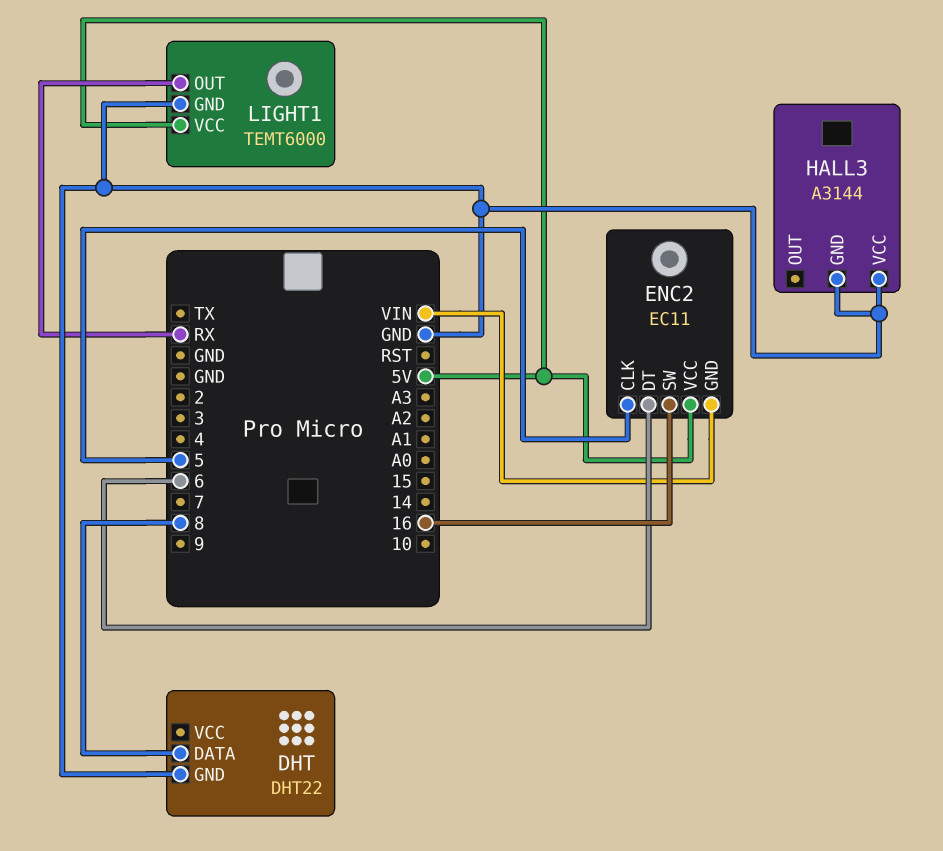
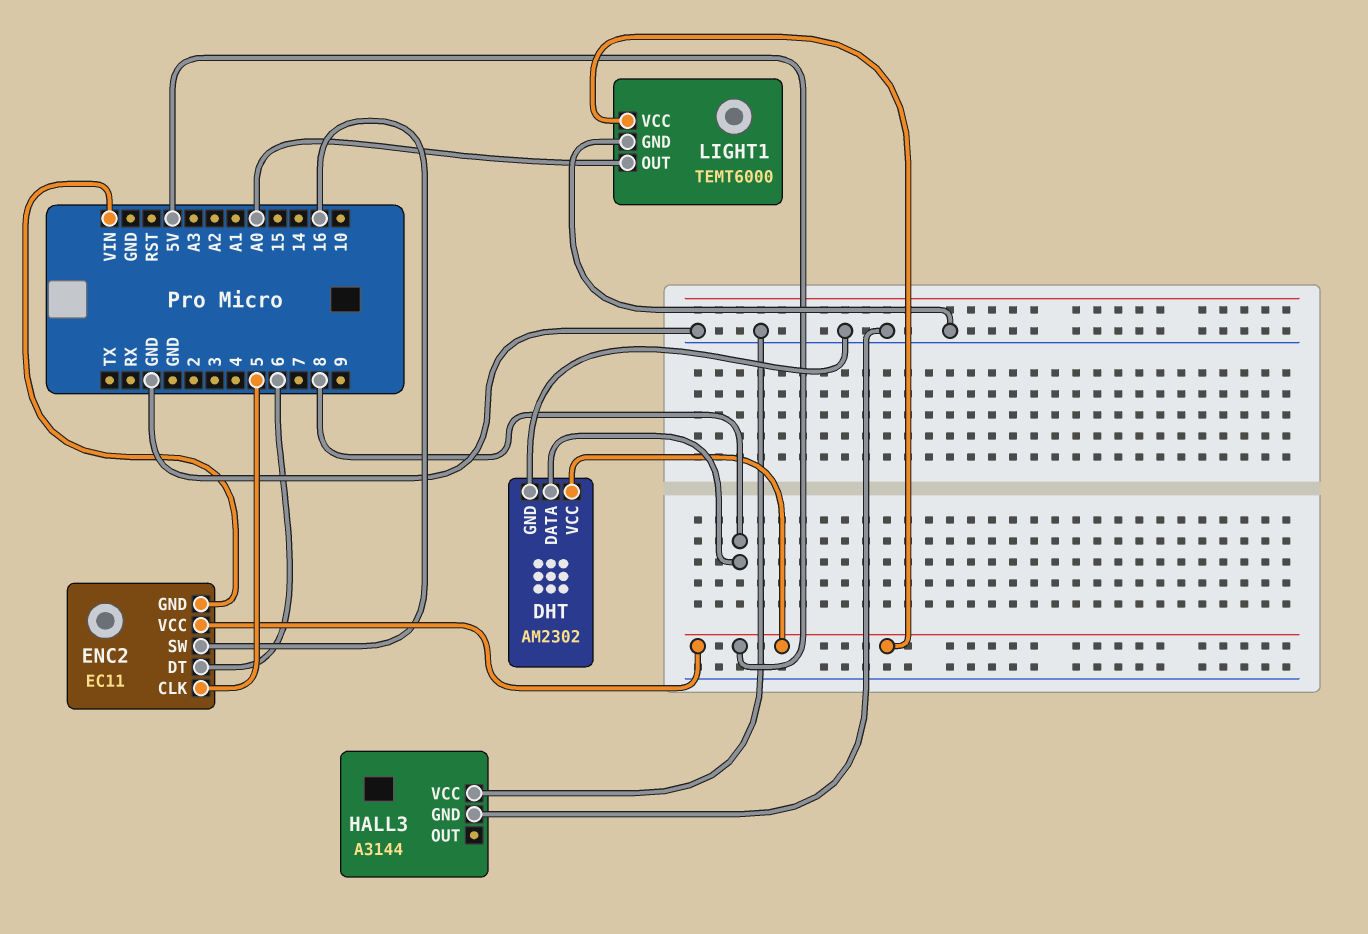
DHT: DHT22 -> AM2302
DHT pin VCC: none -> 5V
LIGHT1 pin OUT: RX -> A0

